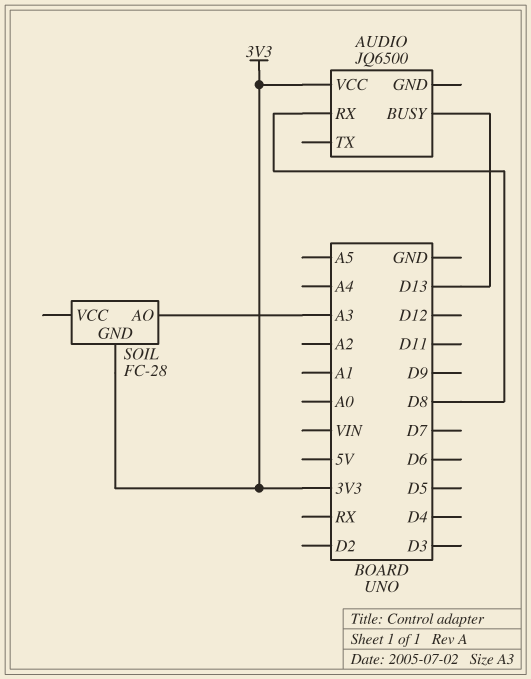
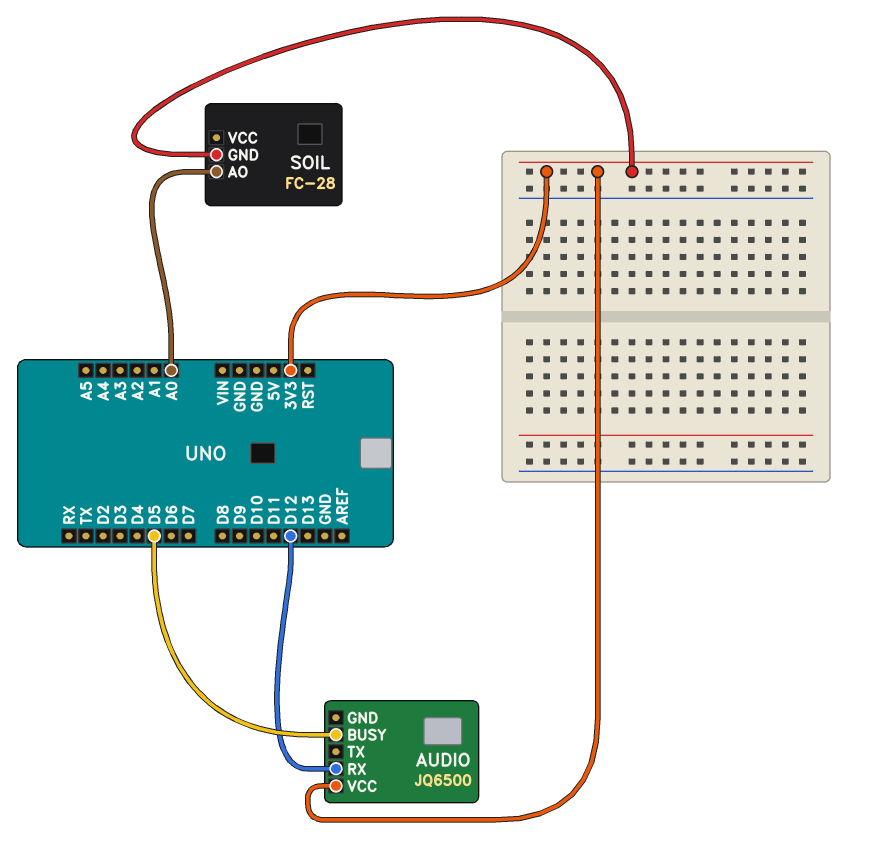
AUDIO pin BUSY: D13 -> D5
AUDIO pin RX: D8 -> D12
SOIL pin AO: A3 -> A0

